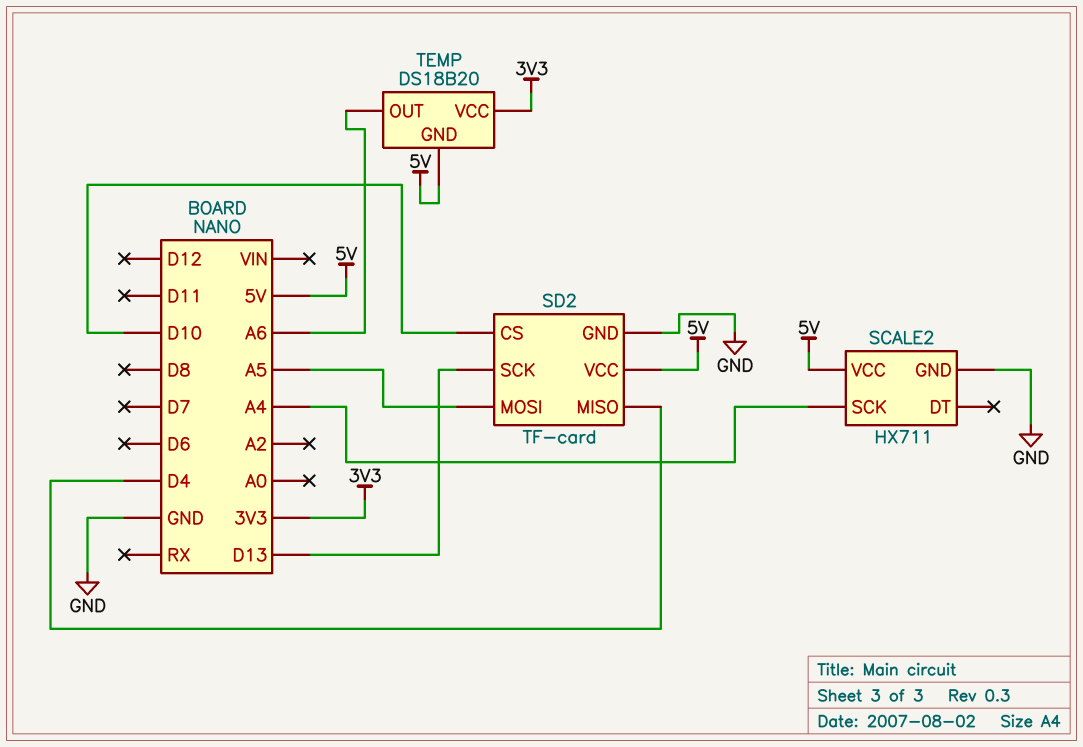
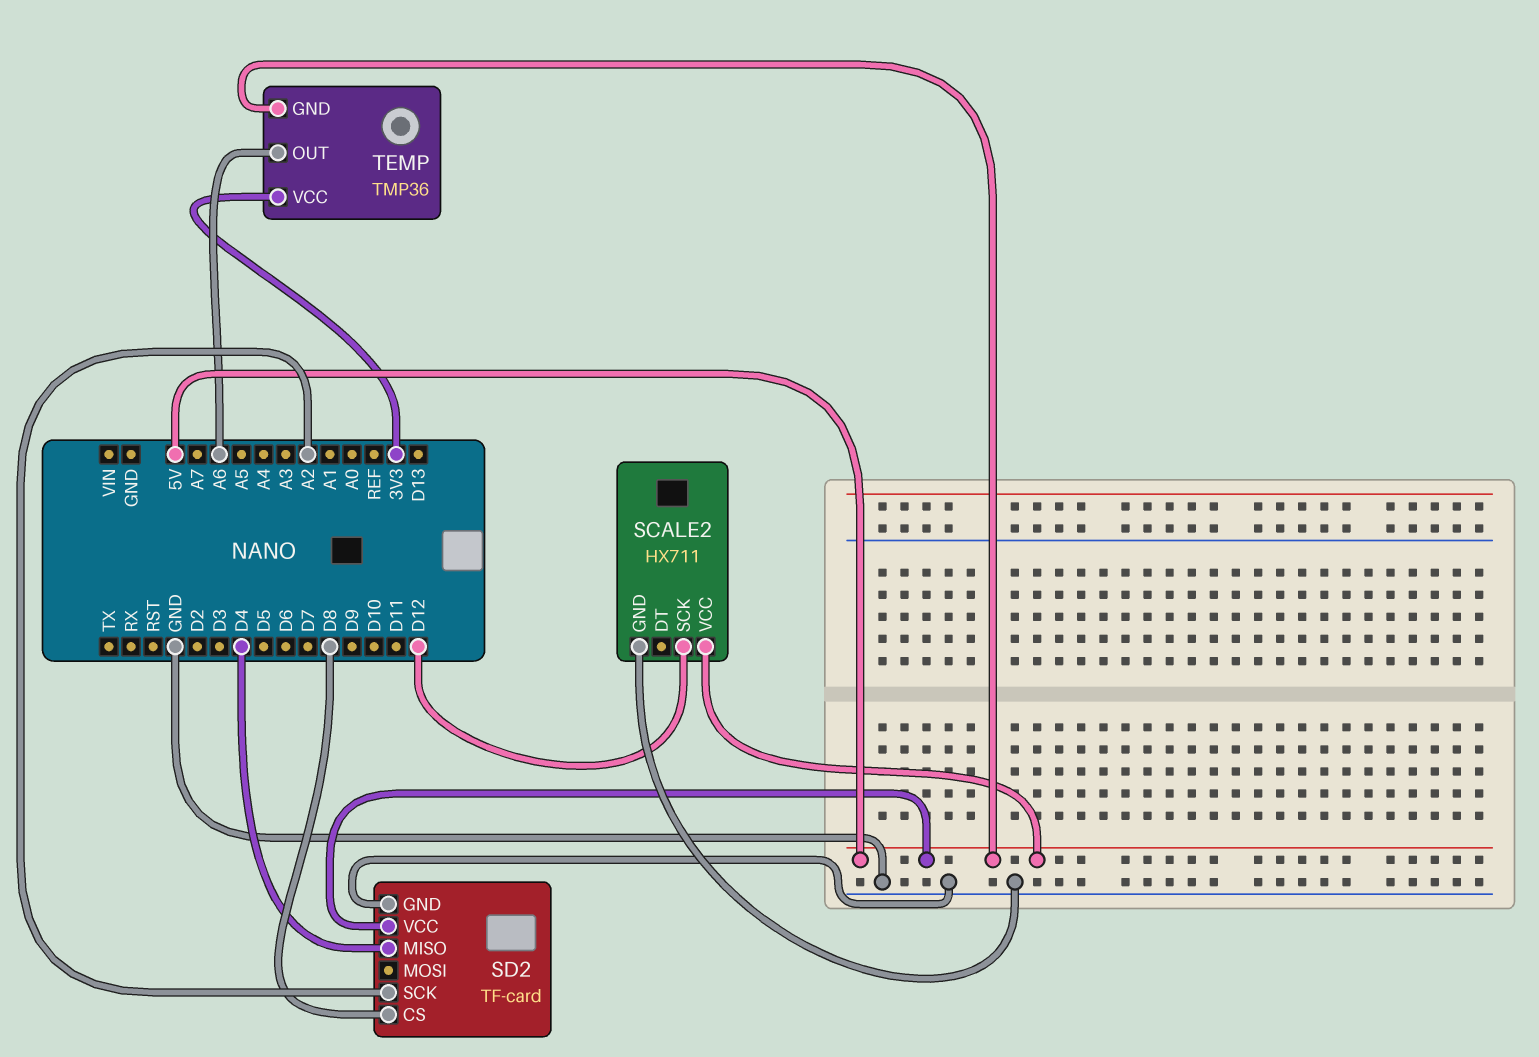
SCALE2 pin SCK: A4 -> D12
SD2 pin CS: D10 -> D8
SD2 pin MOSI: A5 -> none
SD2 pin SCK: D13 -> A2
TEMP: DS18B20 -> TMP36

